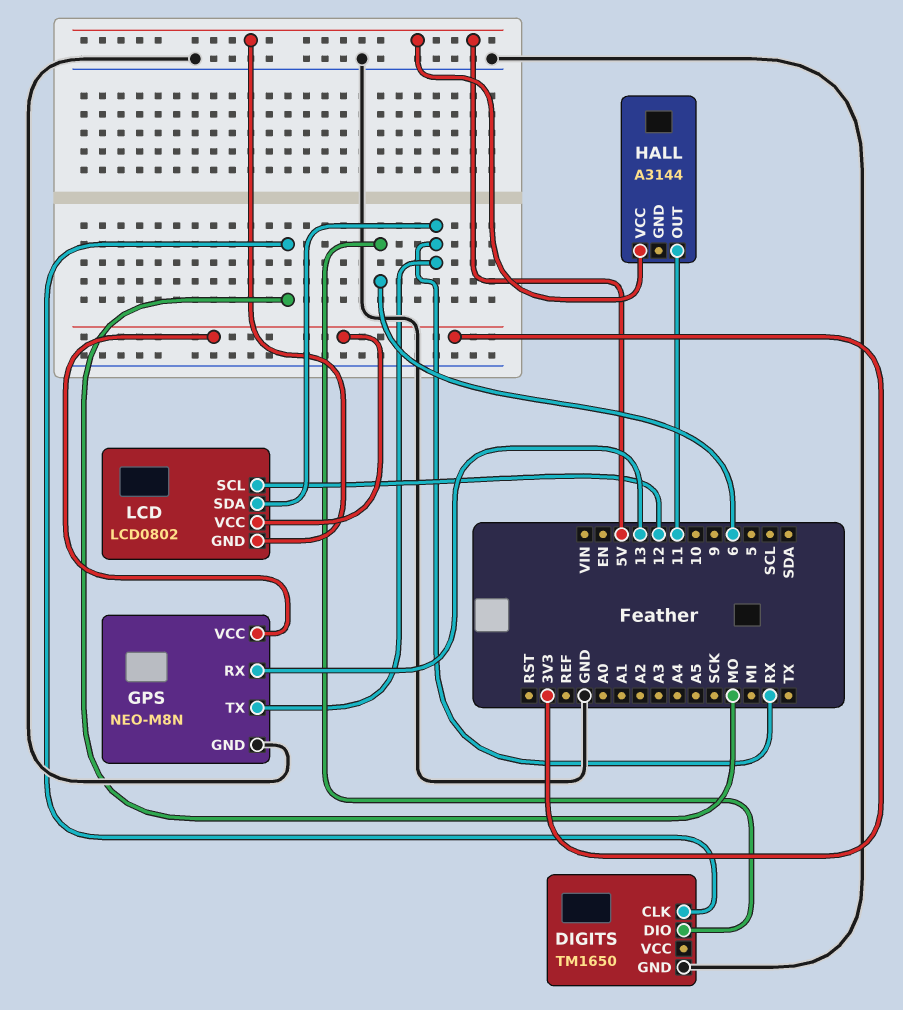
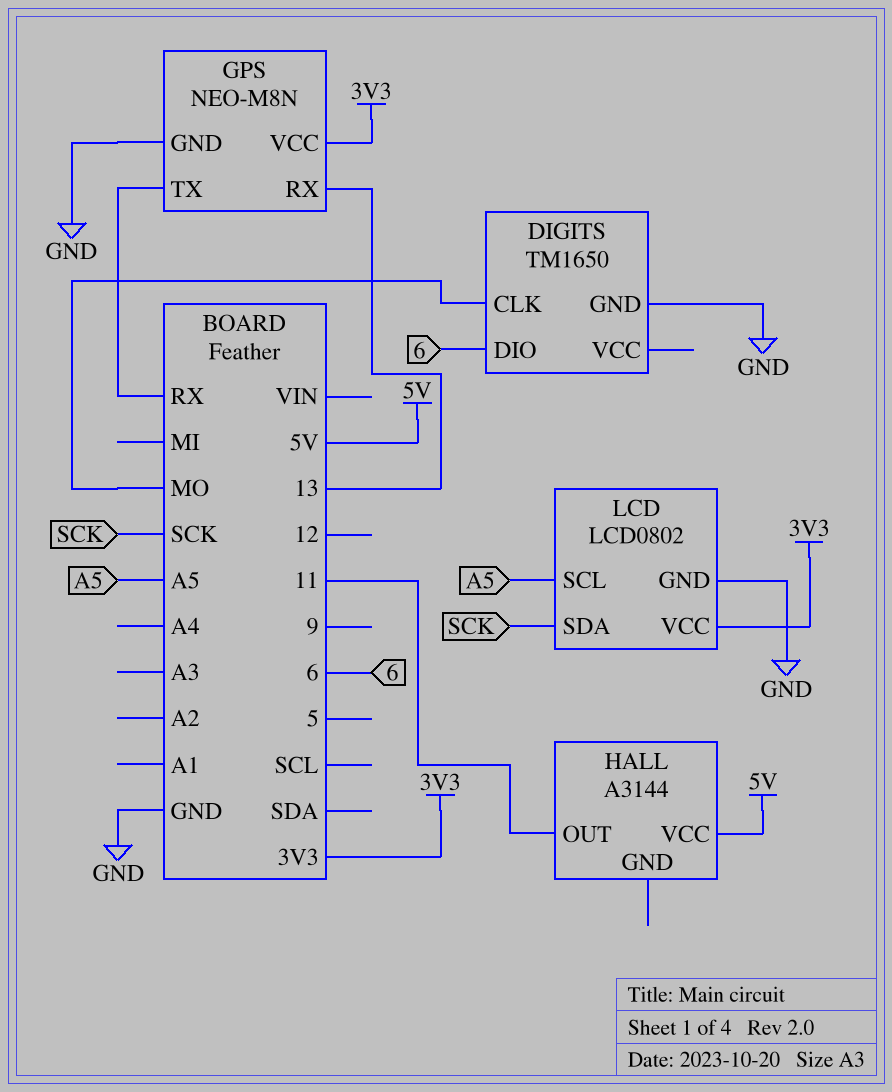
LCD pin GND: 5V -> GND
LCD pin SCL: 12 -> A5
LCD pin SDA: RX -> SCK

